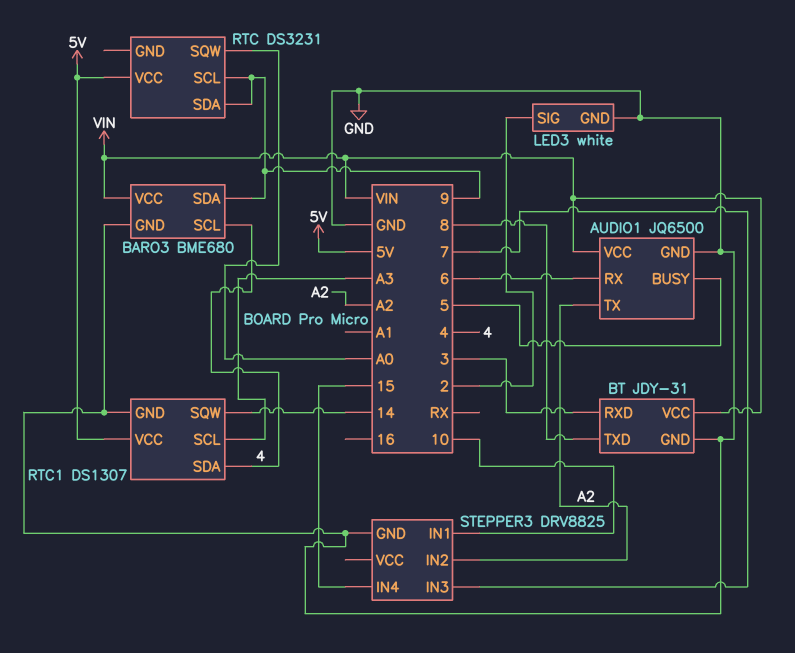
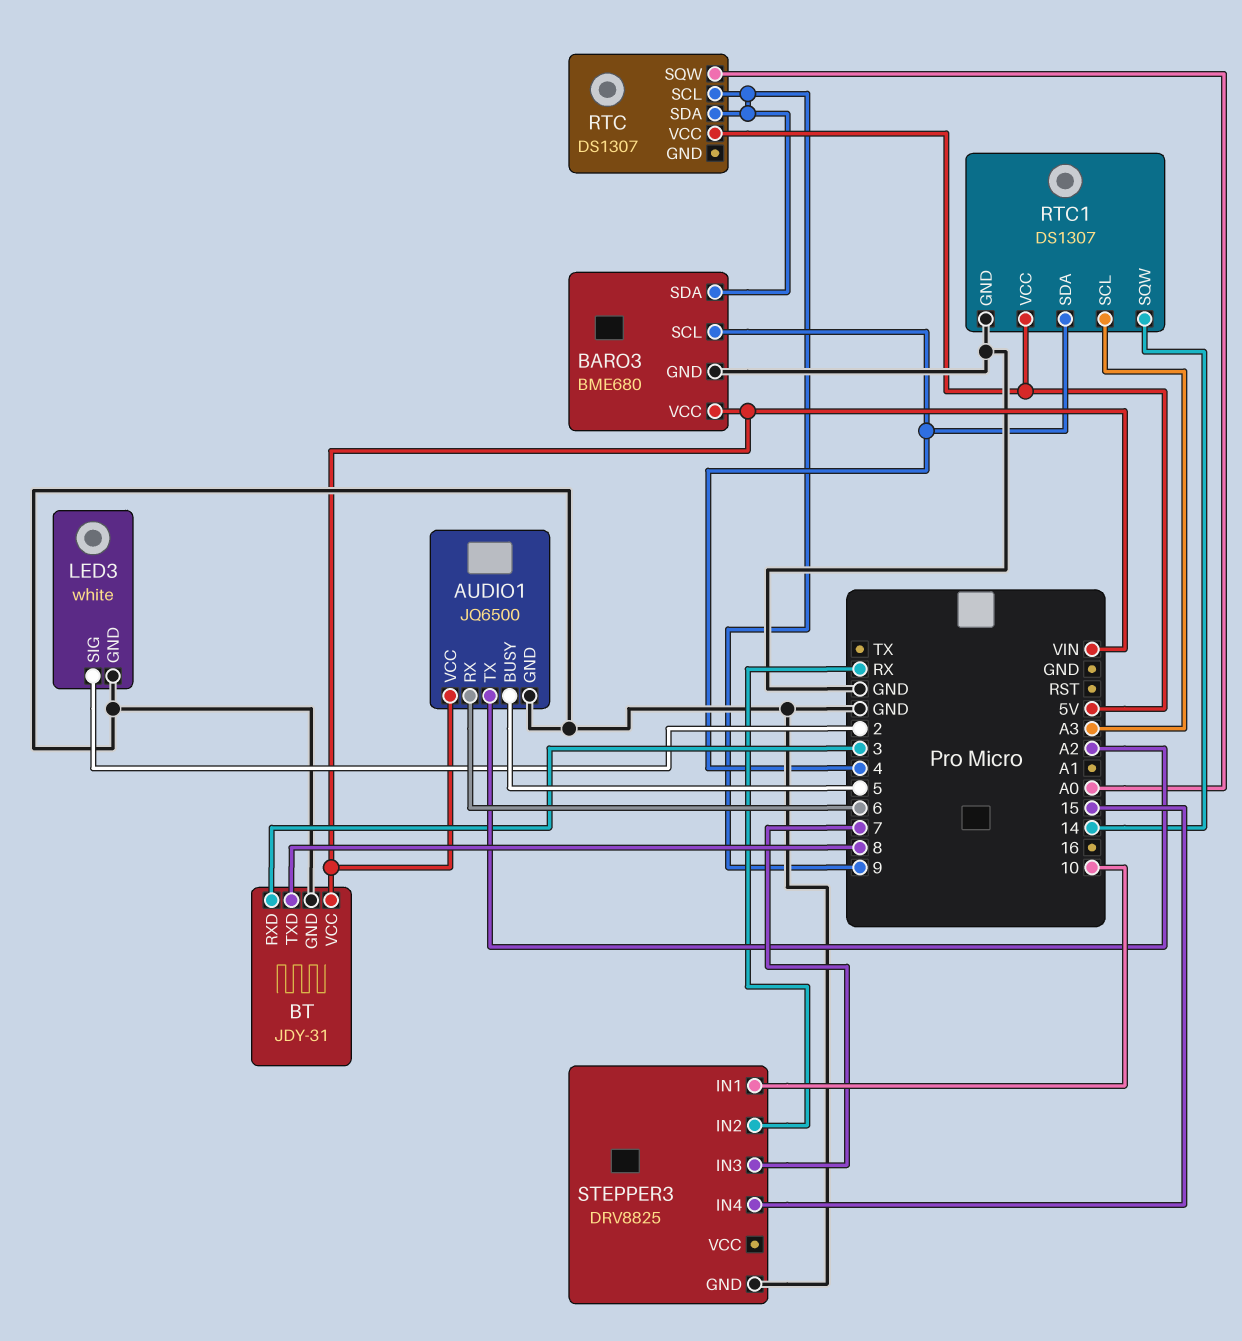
RTC: DS3231 -> DS1307
STEPPER3 pin IN2: A2 -> RX

